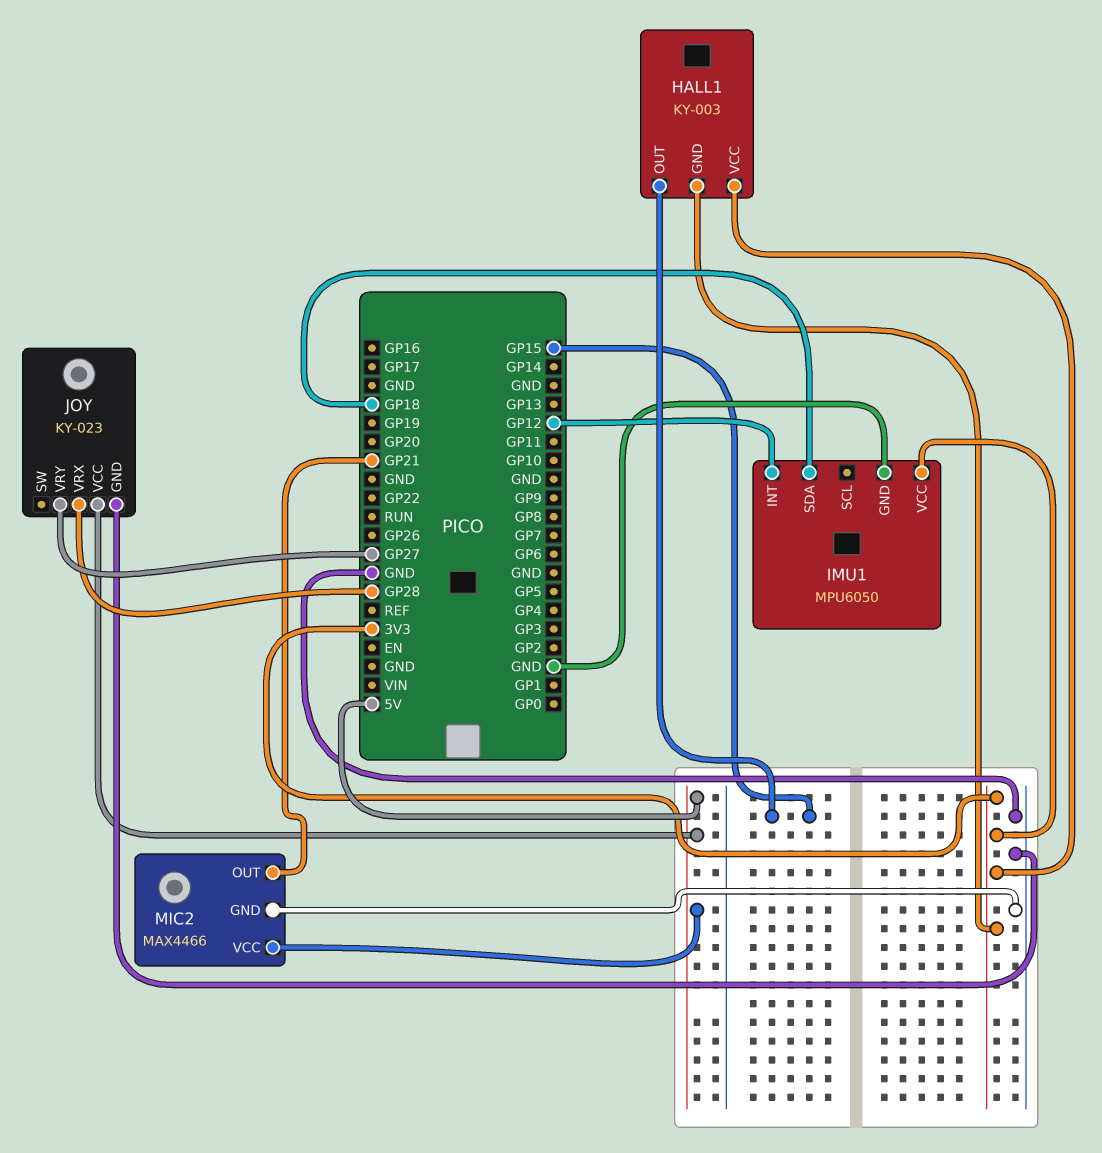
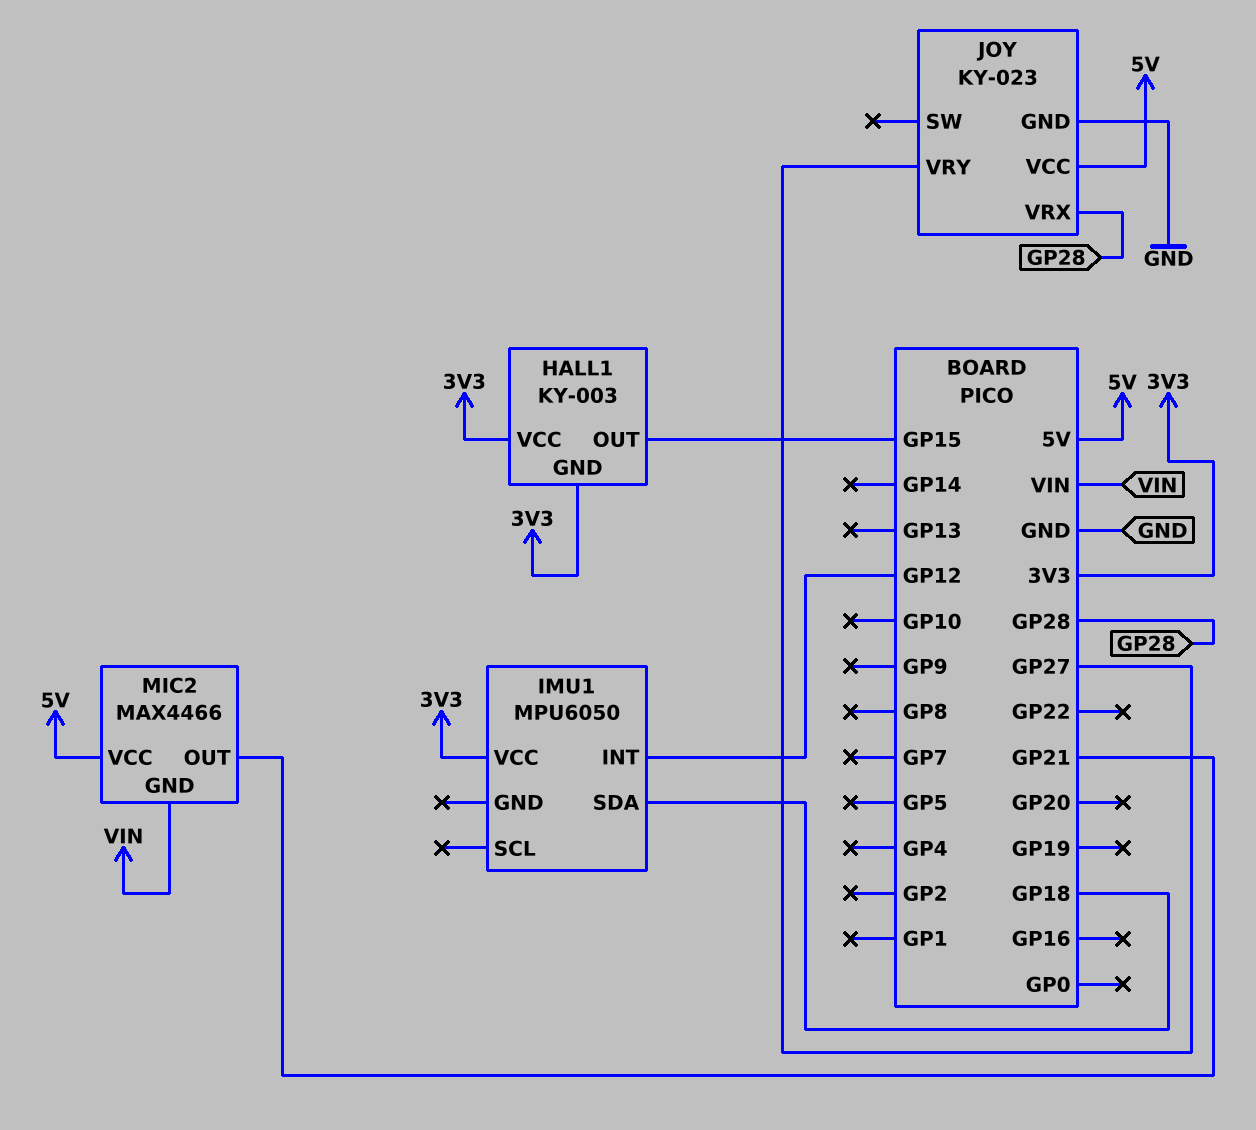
IMU1 pin GND: GND -> none
MIC2 pin GND: GND -> VIN

